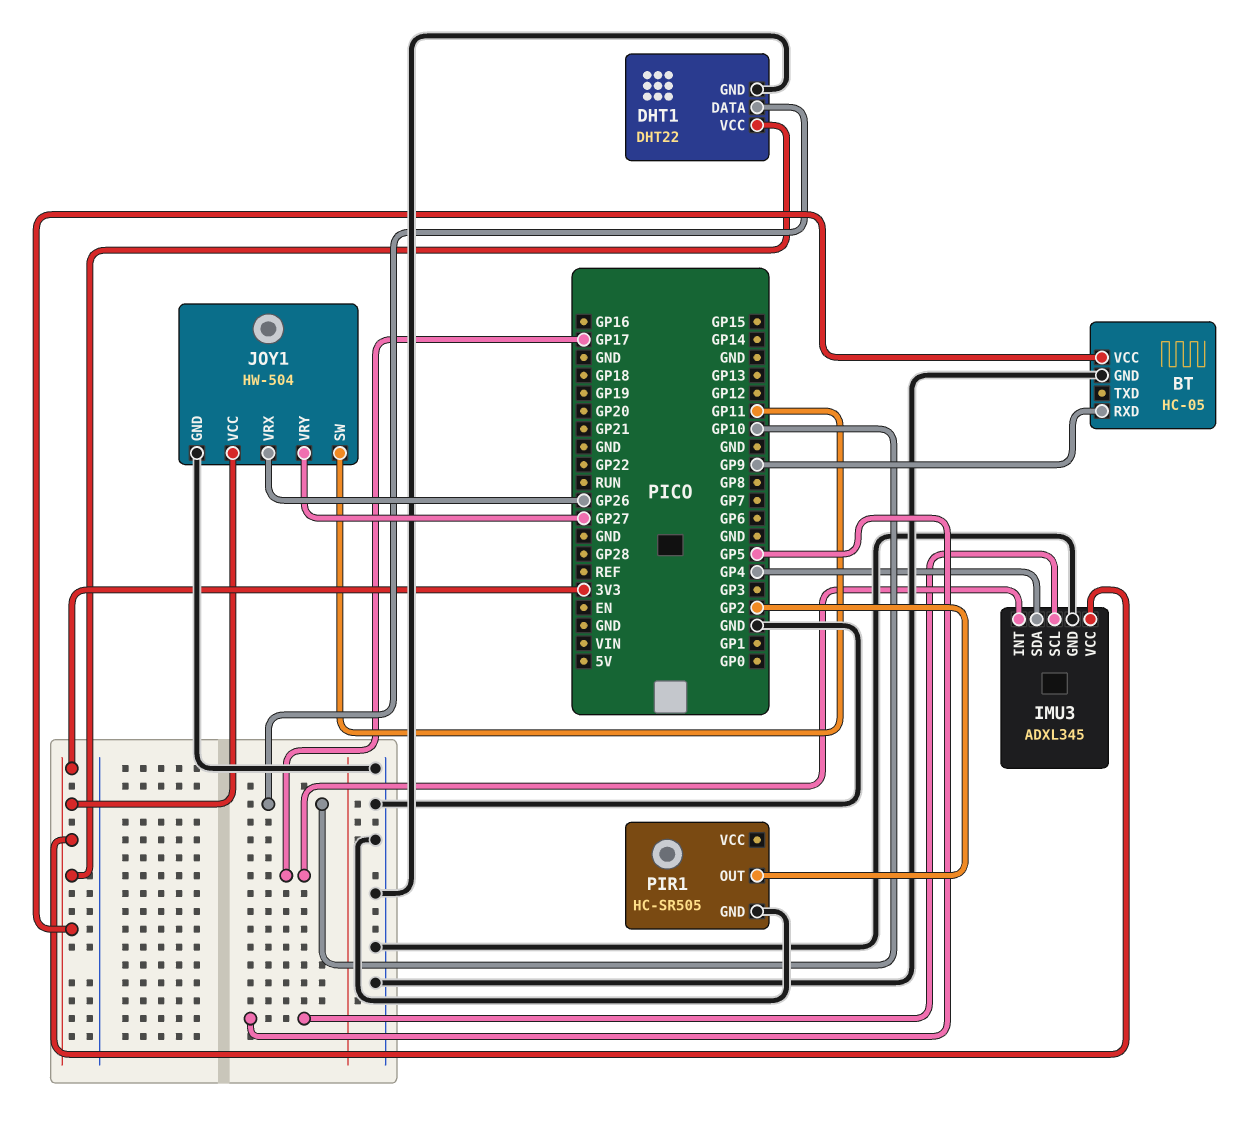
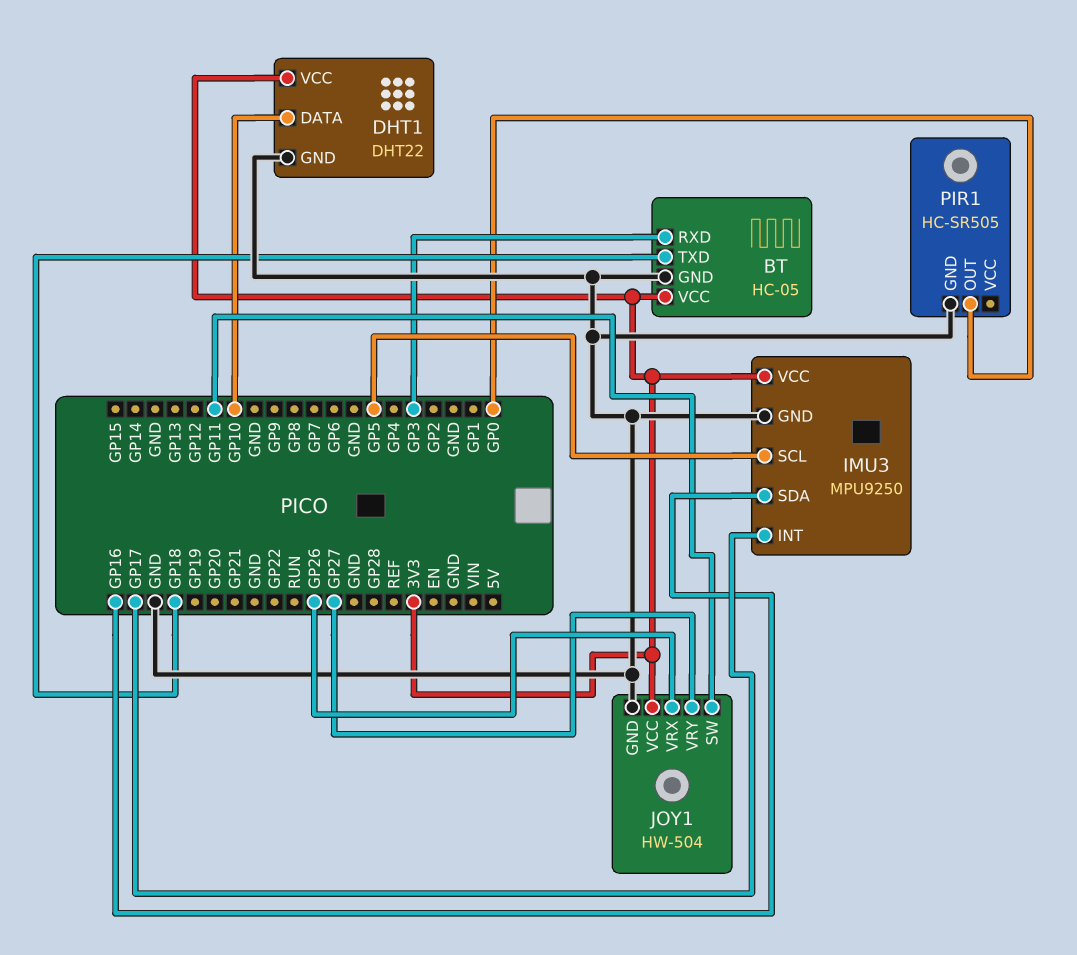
BT pin RXD: GP9 -> GP3
BT pin TXD: none -> GP18
IMU3: ADXL345 -> MPU9250
IMU3 pin SDA: GP4 -> GP16
PIR1 pin OUT: GP2 -> GP0

